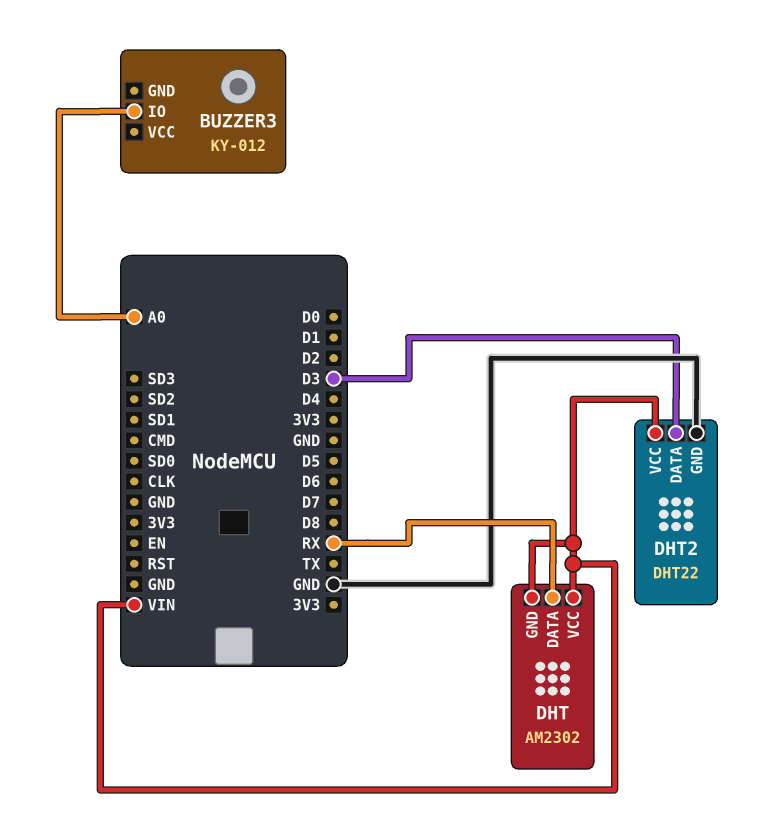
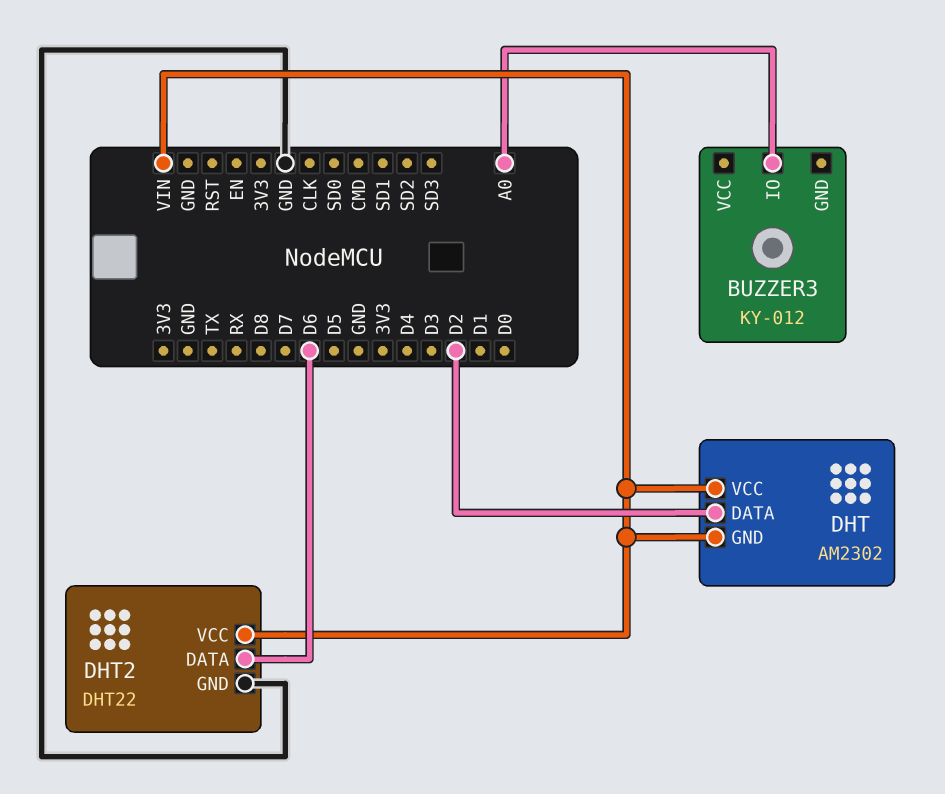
DHT pin DATA: RX -> D2
DHT2 pin DATA: D3 -> D6

